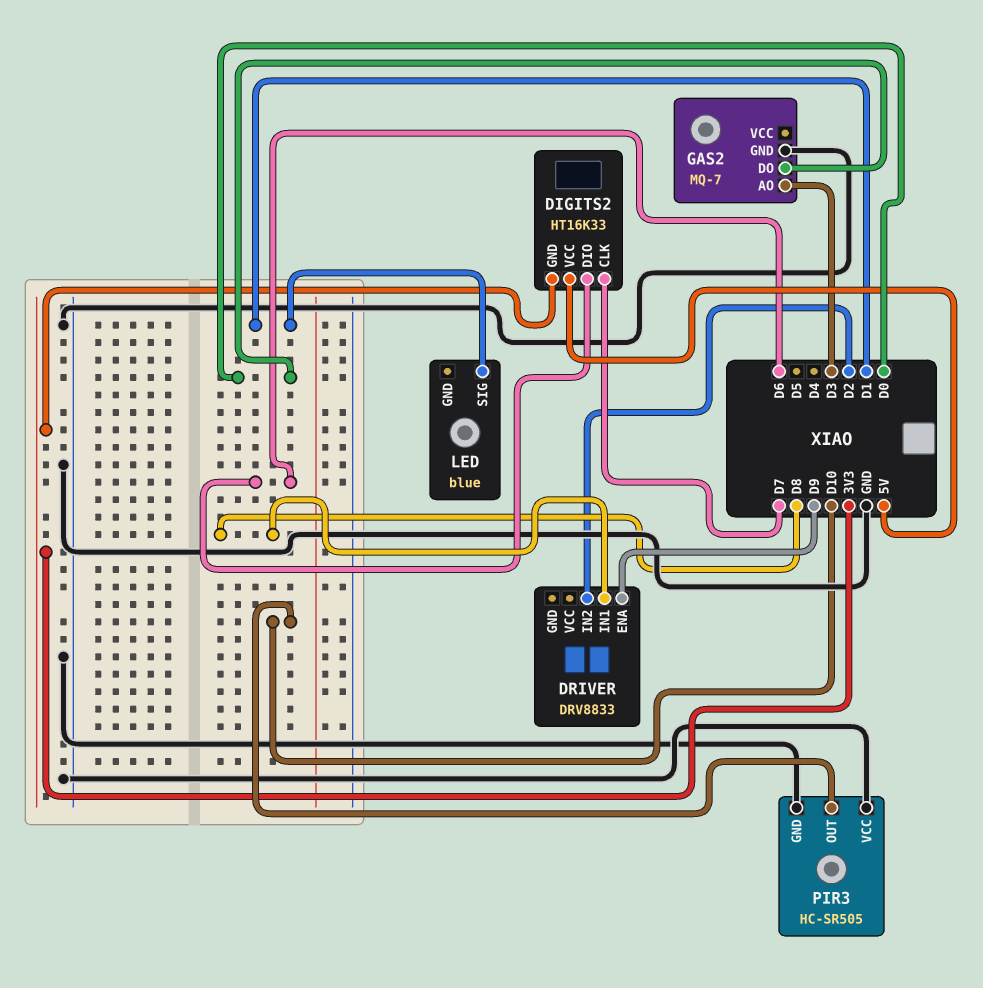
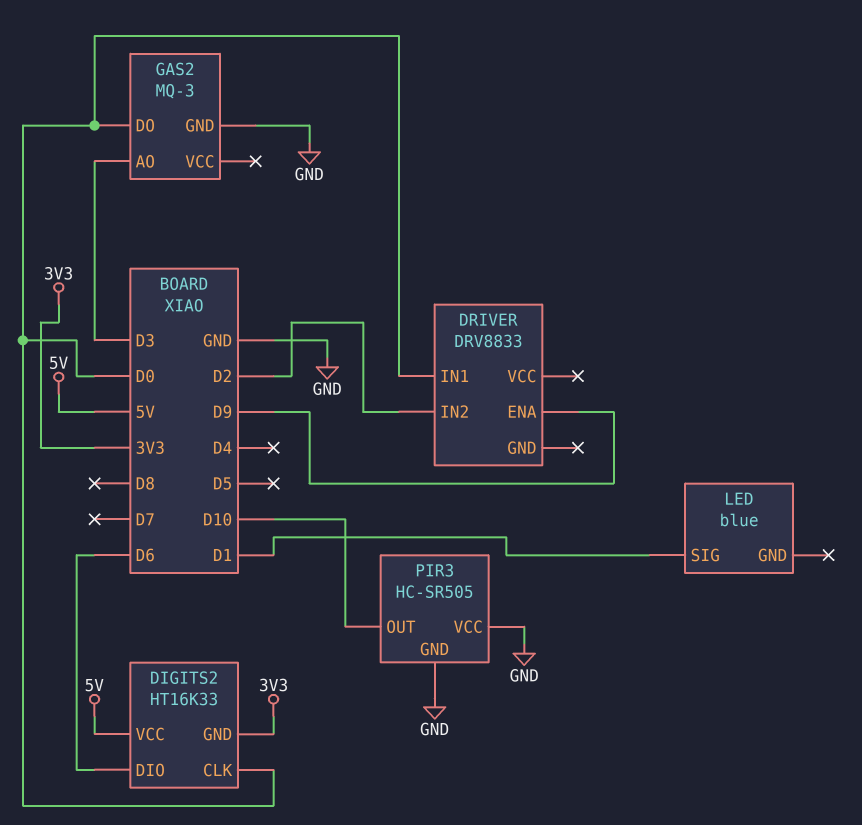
DIGITS2 pin CLK: D7 -> D0
DRIVER pin IN1: D8 -> D0
GAS2: MQ-7 -> MQ-3

